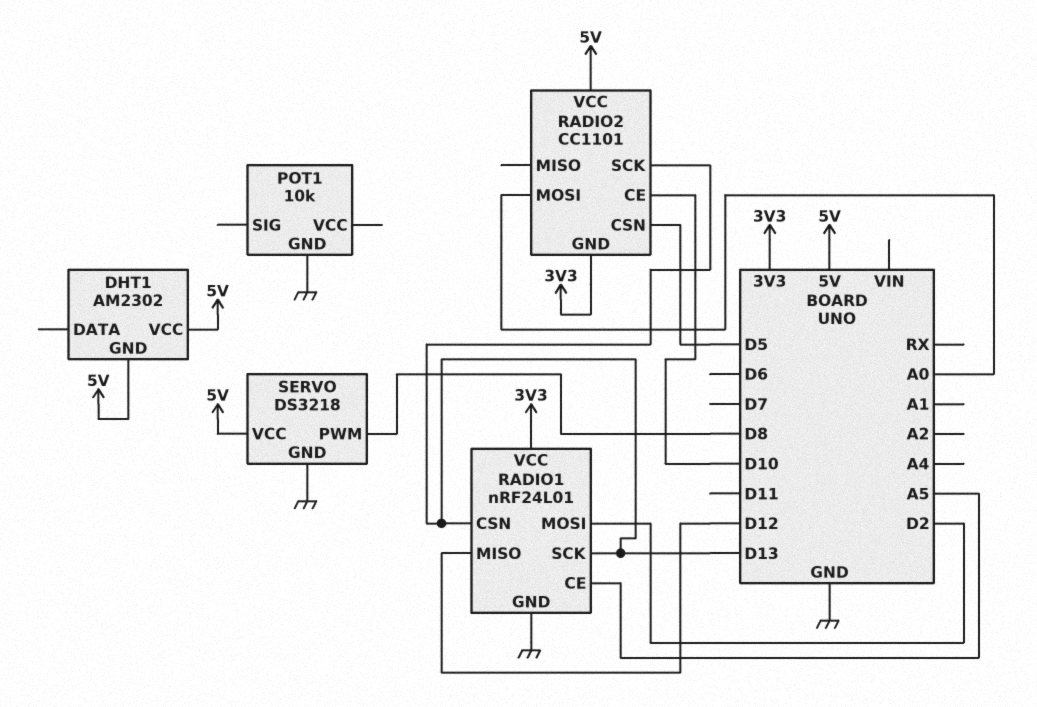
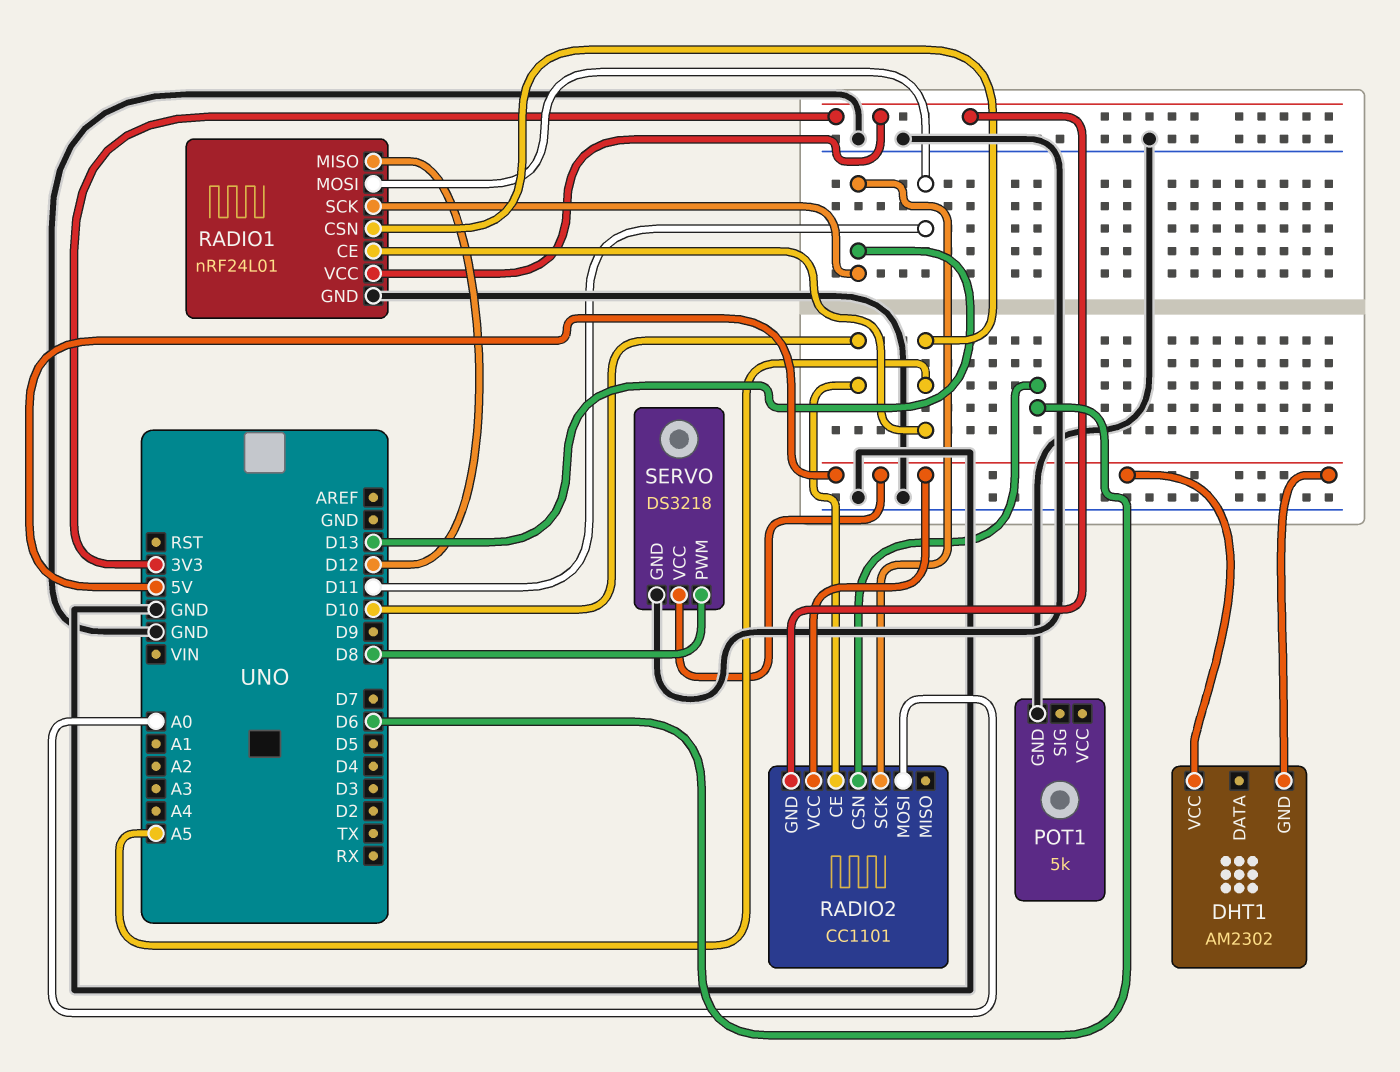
POT1: 10k -> 5k
RADIO1 pin CSN: D13 -> A5
RADIO1 pin MOSI: D2 -> D11
RADIO2 pin CSN: D5 -> D6

